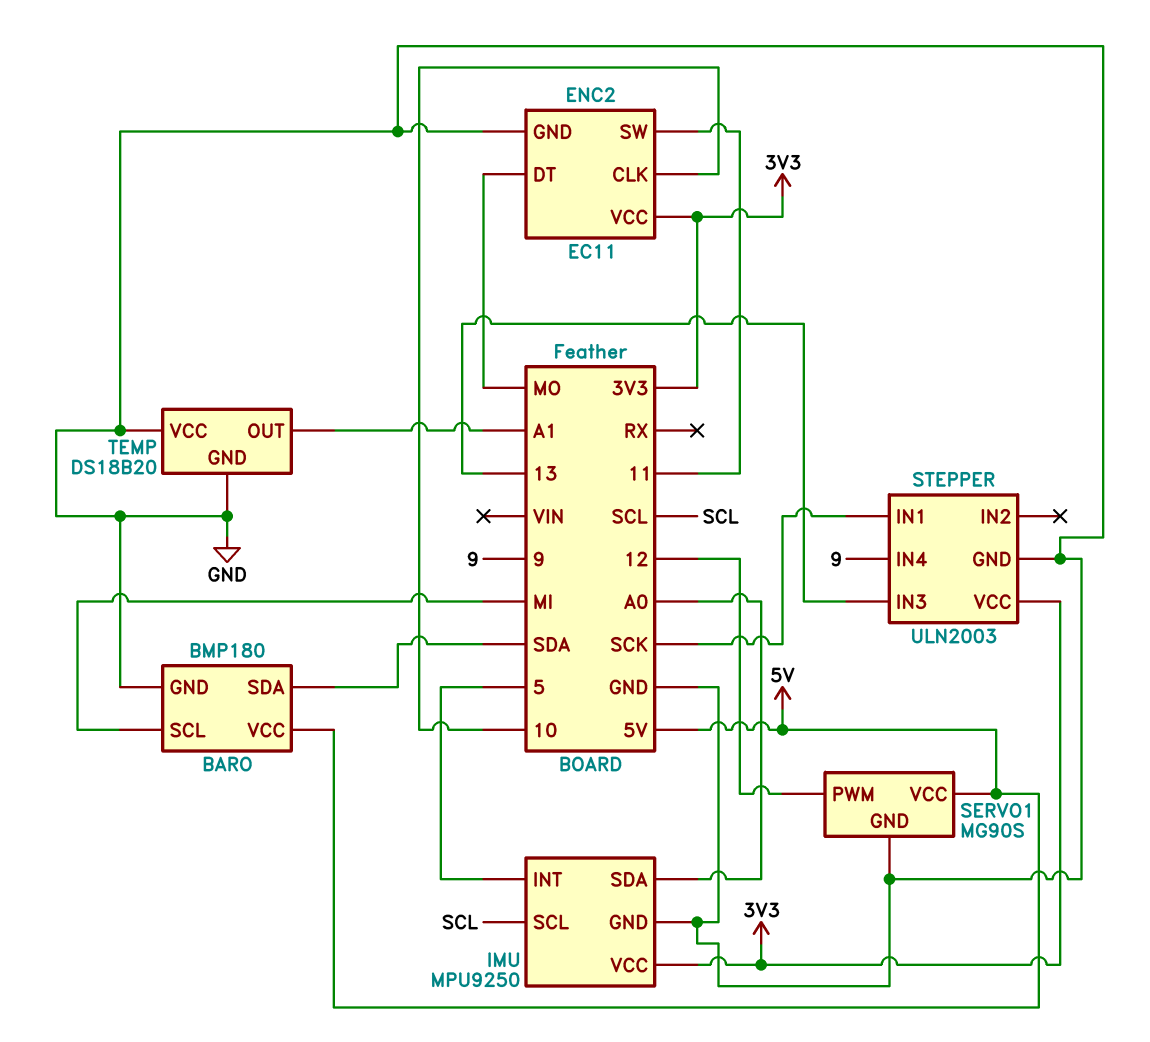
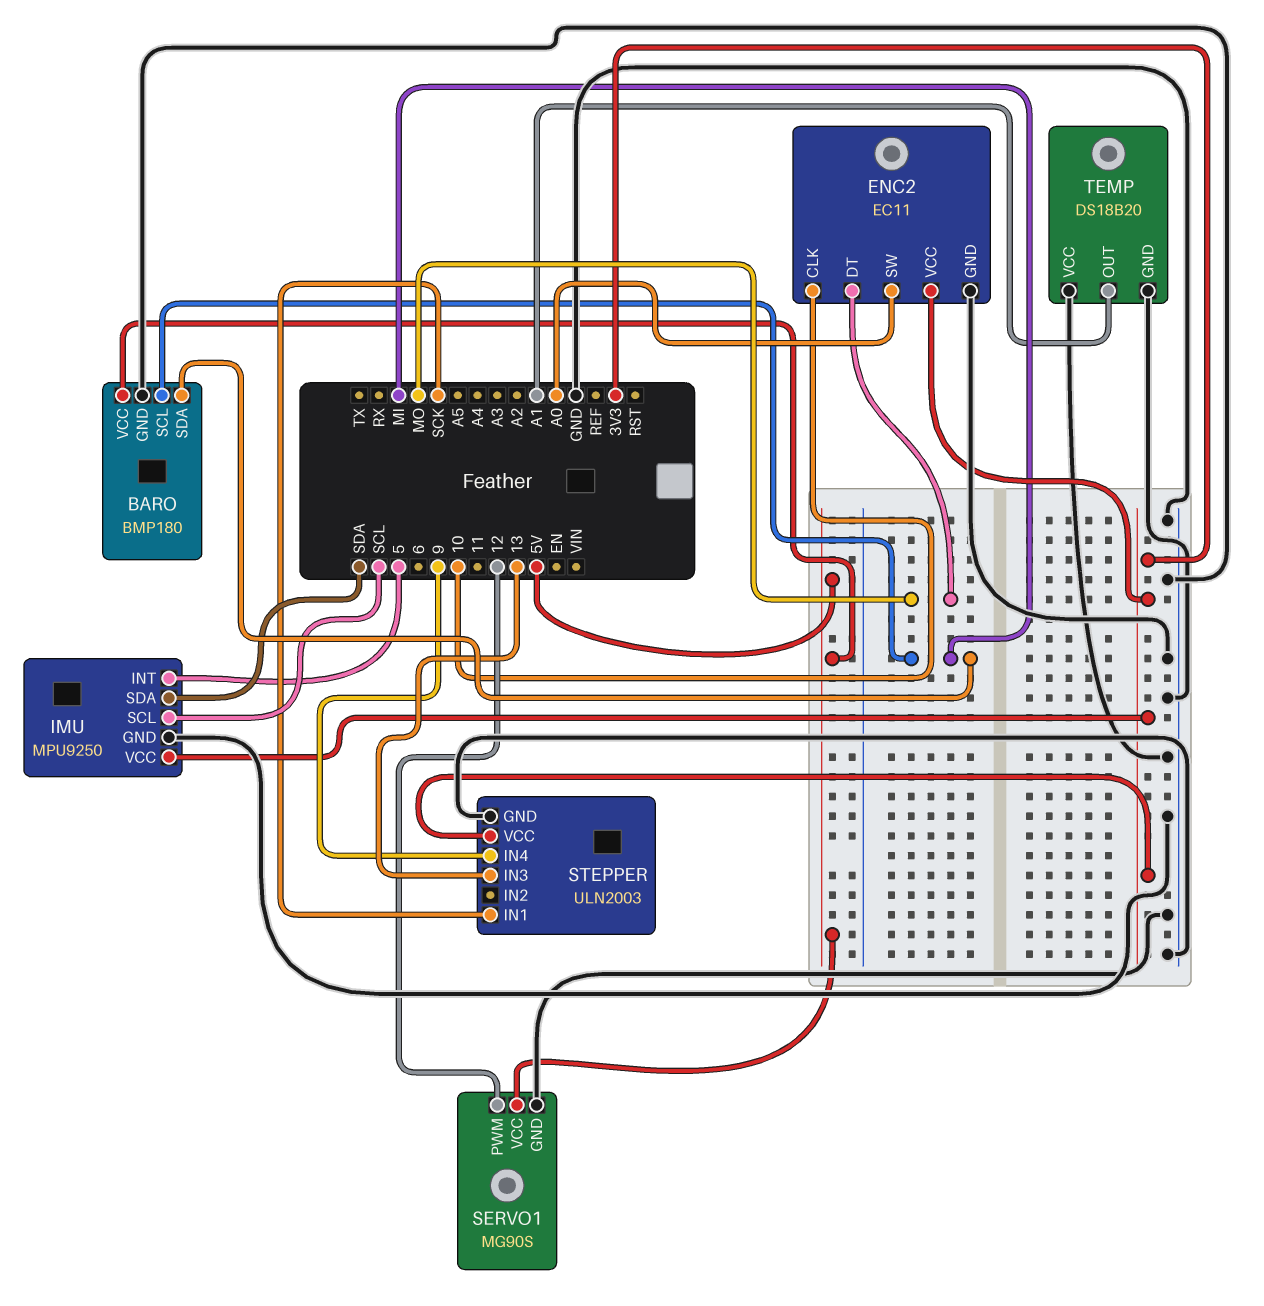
BARO pin SDA: SDA -> MI
ENC2 pin SW: 11 -> A0
IMU pin SDA: A0 -> SDA

